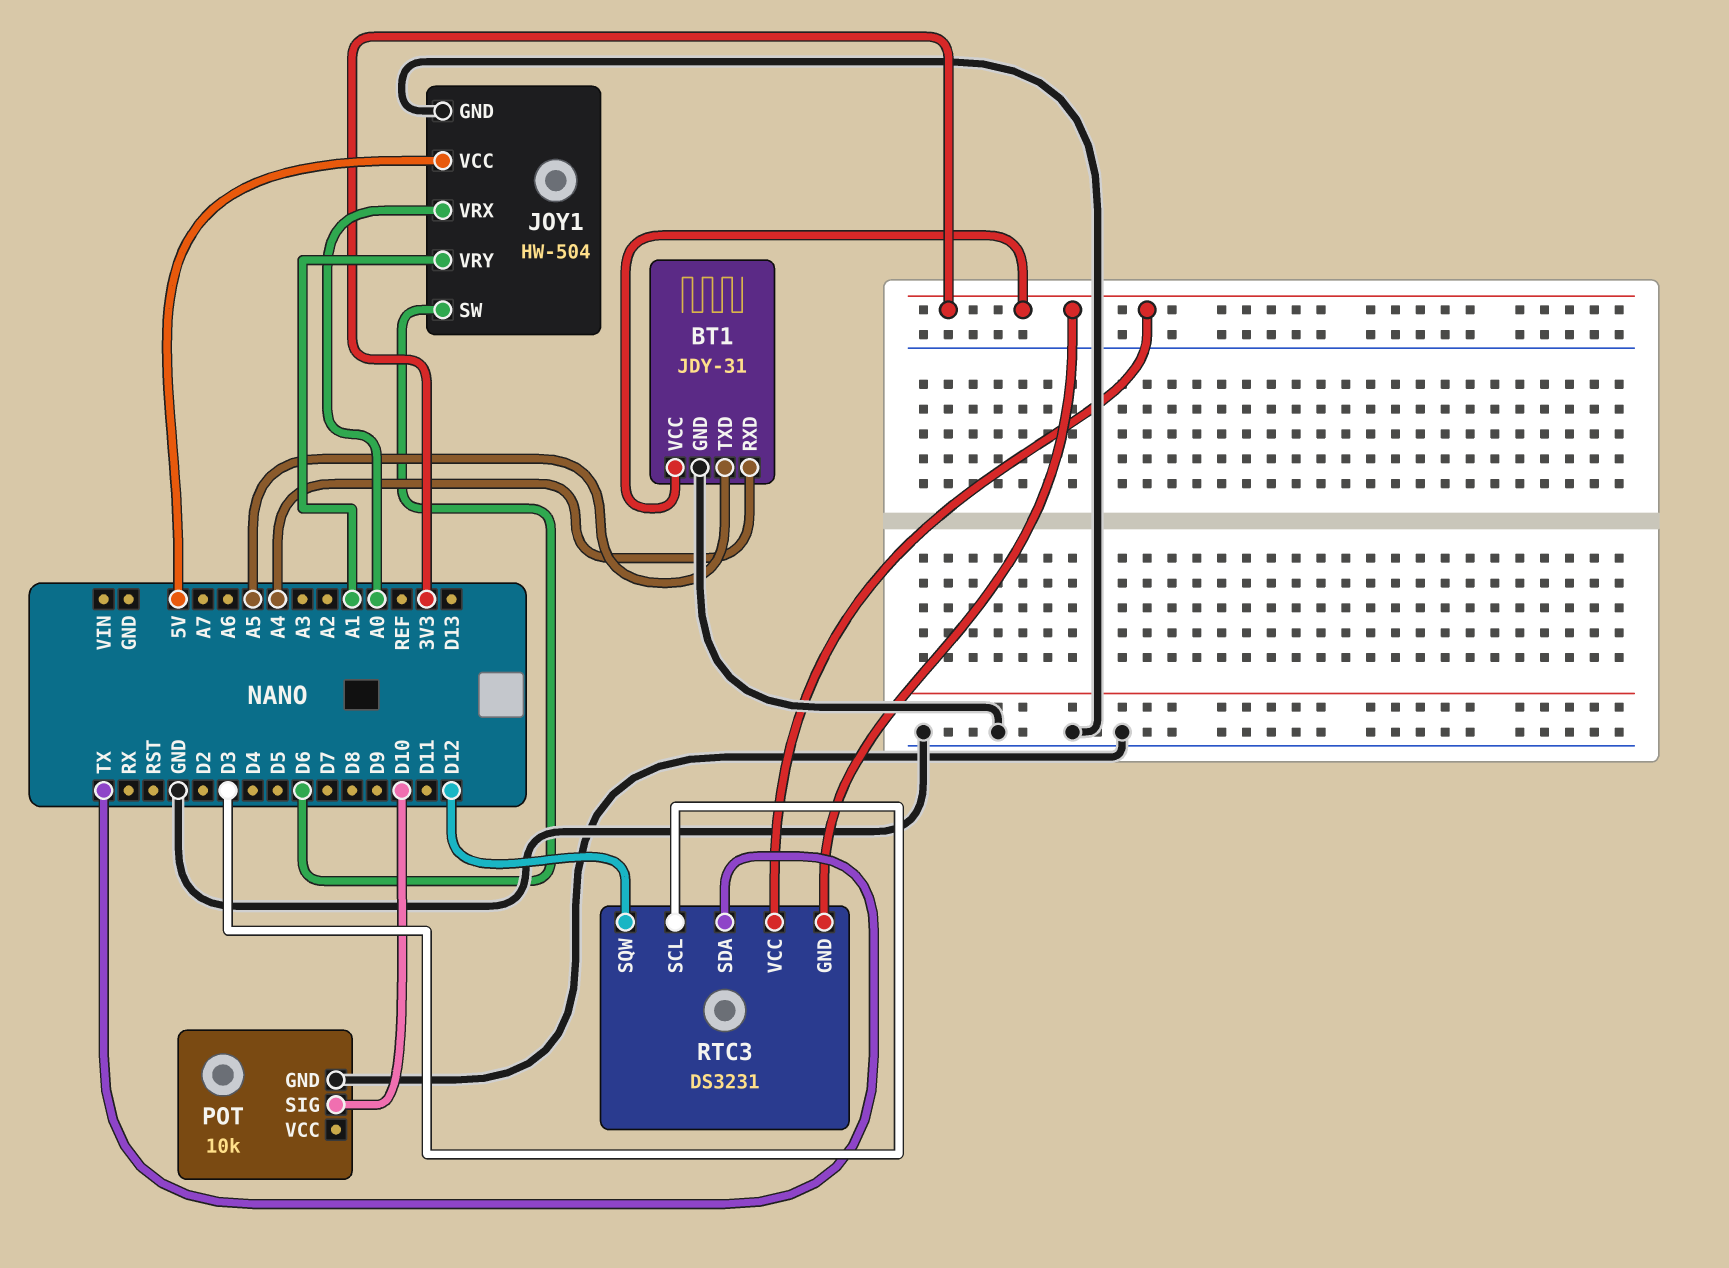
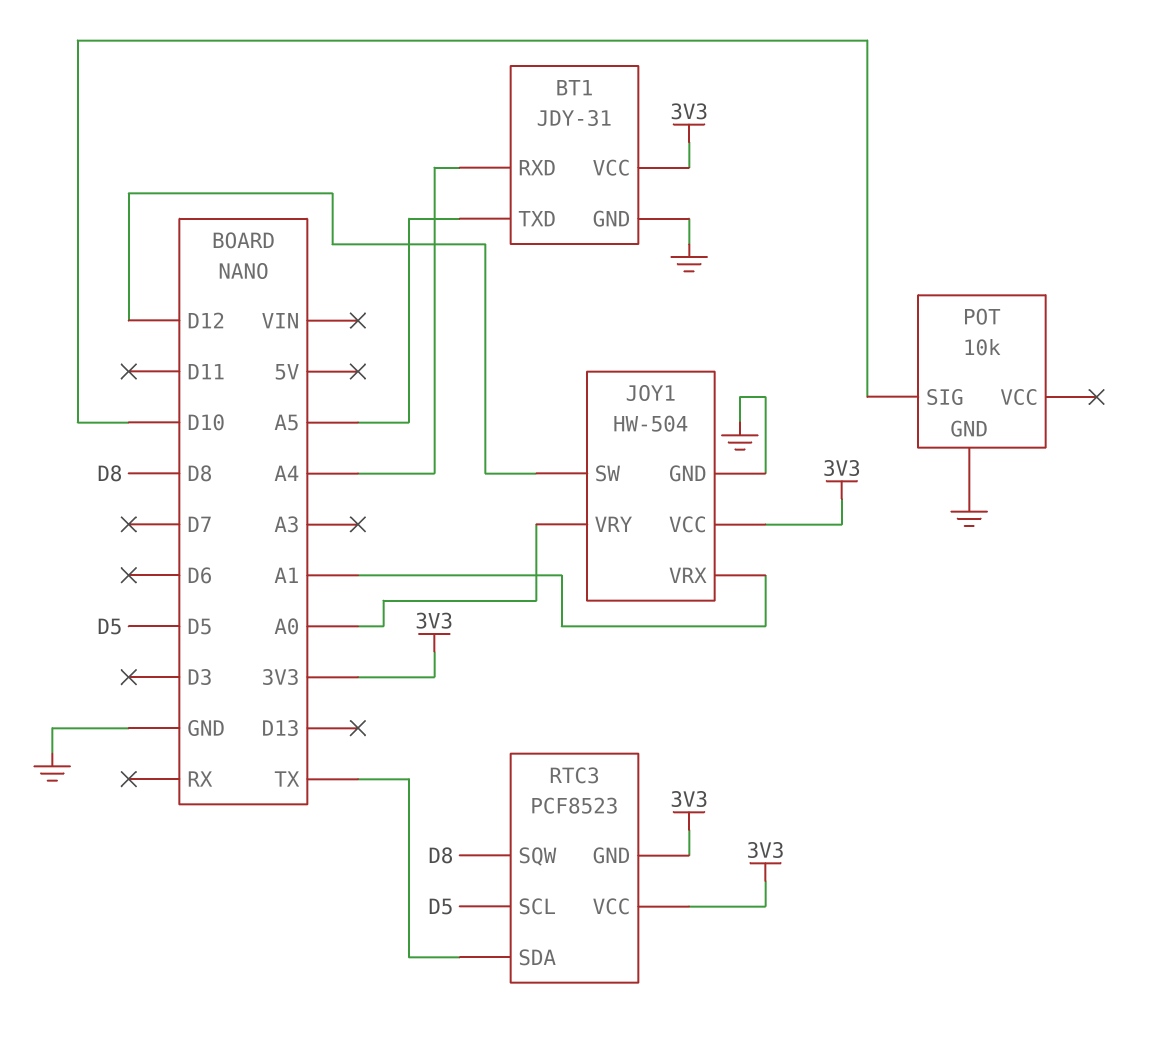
JOY1 pin SW: D6 -> D12
JOY1 pin VCC: 5V -> 3V3
JOY1 pin VRX: A0 -> A1
JOY1 pin VRY: A1 -> A0
RTC3: DS3231 -> PCF8523
RTC3 pin SCL: D3 -> D5
RTC3 pin SQW: D12 -> D8

